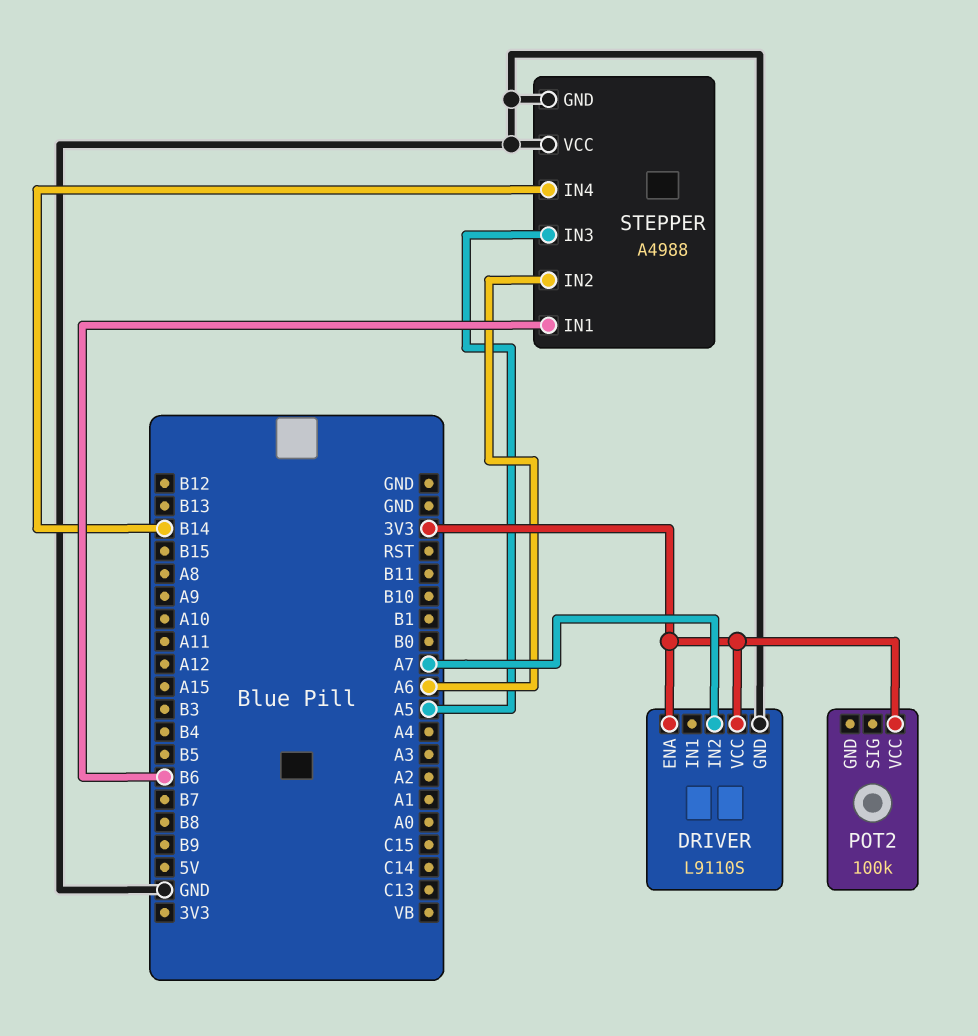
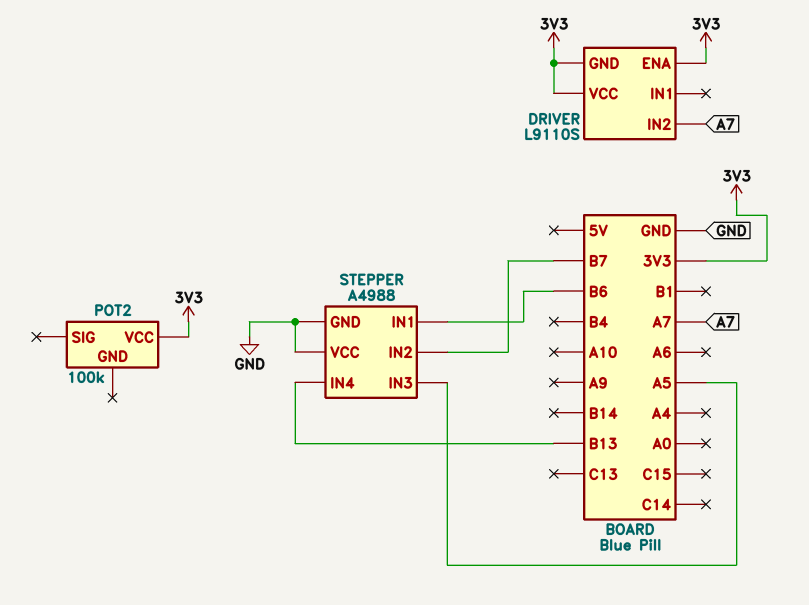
DRIVER pin GND: GND -> 3V3
STEPPER pin IN2: A6 -> B7
STEPPER pin IN4: B14 -> B13

